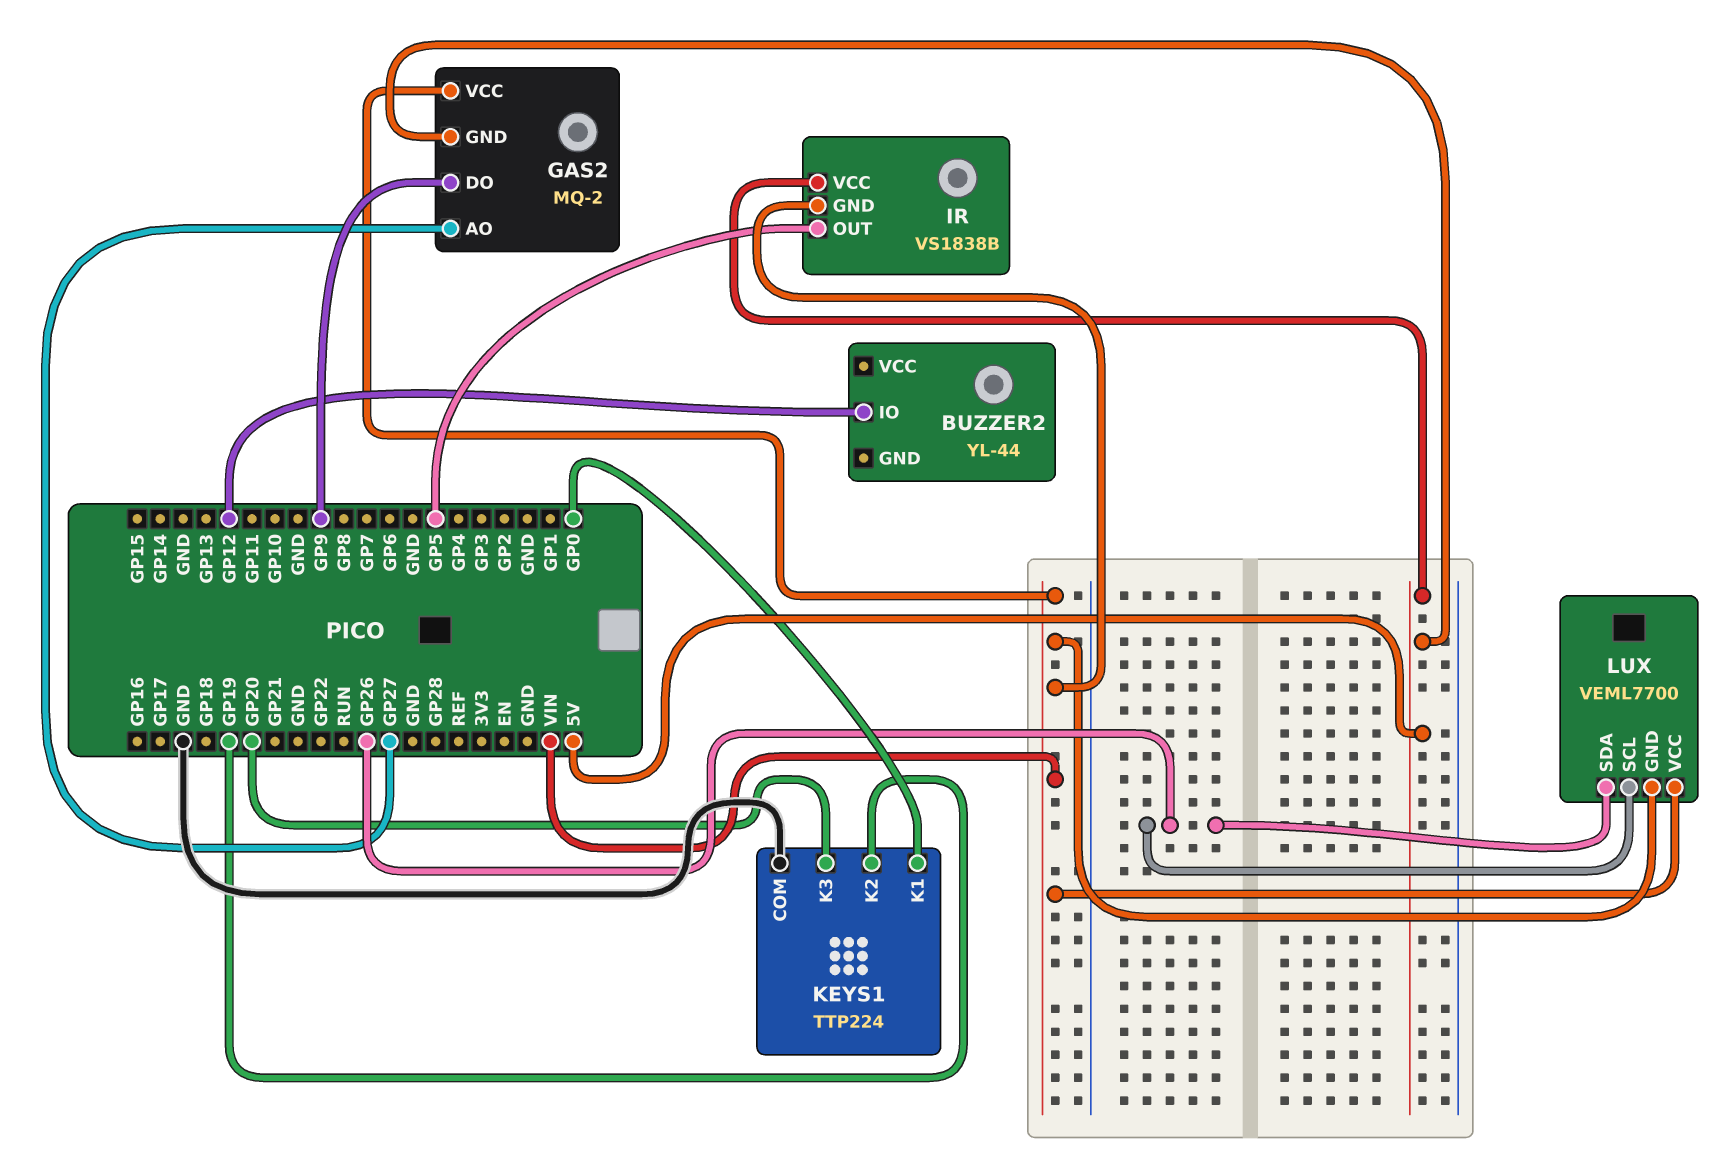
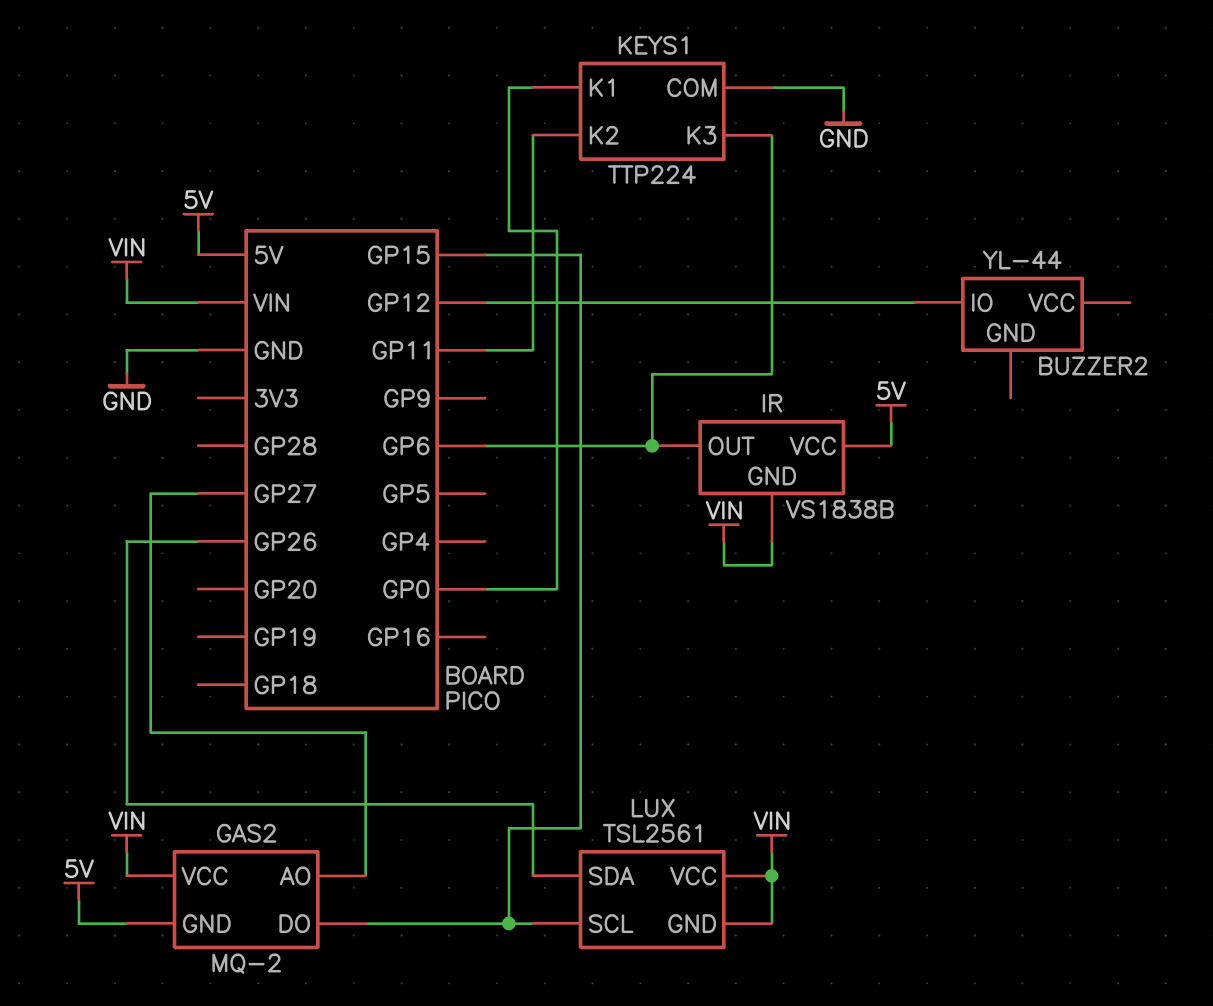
GAS2 pin DO: GP9 -> GP15
IR pin OUT: GP5 -> GP6
KEYS1 pin K2: GP19 -> GP11
KEYS1 pin K3: GP20 -> GP6
LUX: VEML7700 -> TSL2561
LUX pin SCL: GP26 -> GP15

